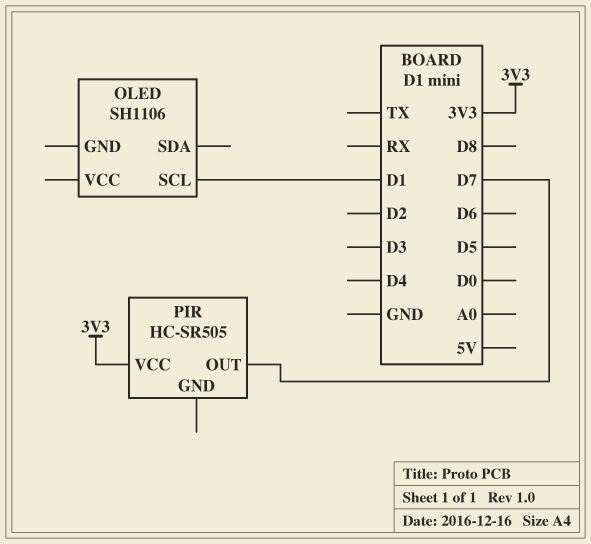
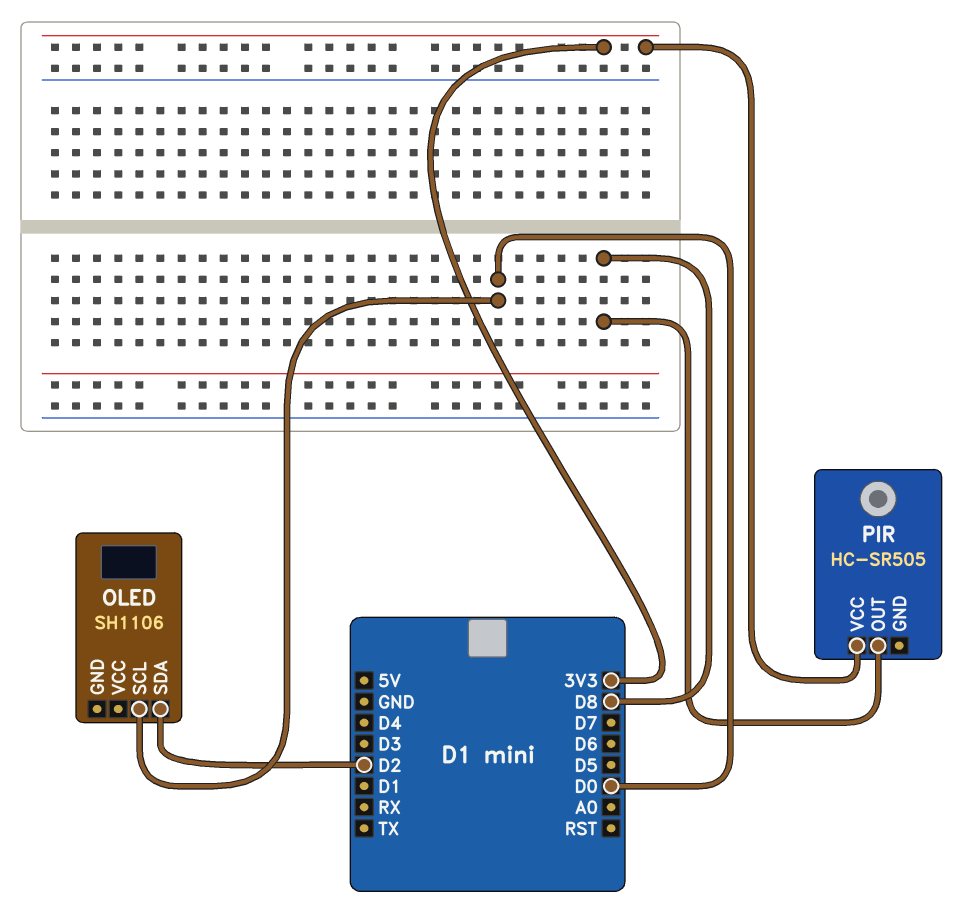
OLED pin SCL: D1 -> D0
OLED pin SDA: none -> D2
PIR pin OUT: D7 -> D8

